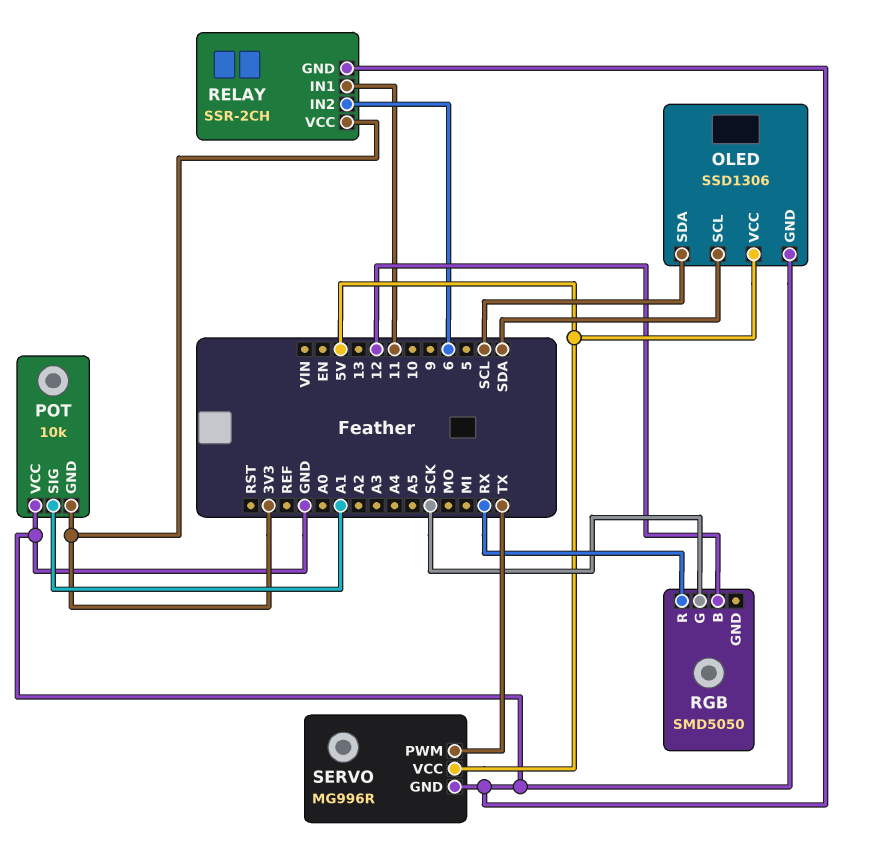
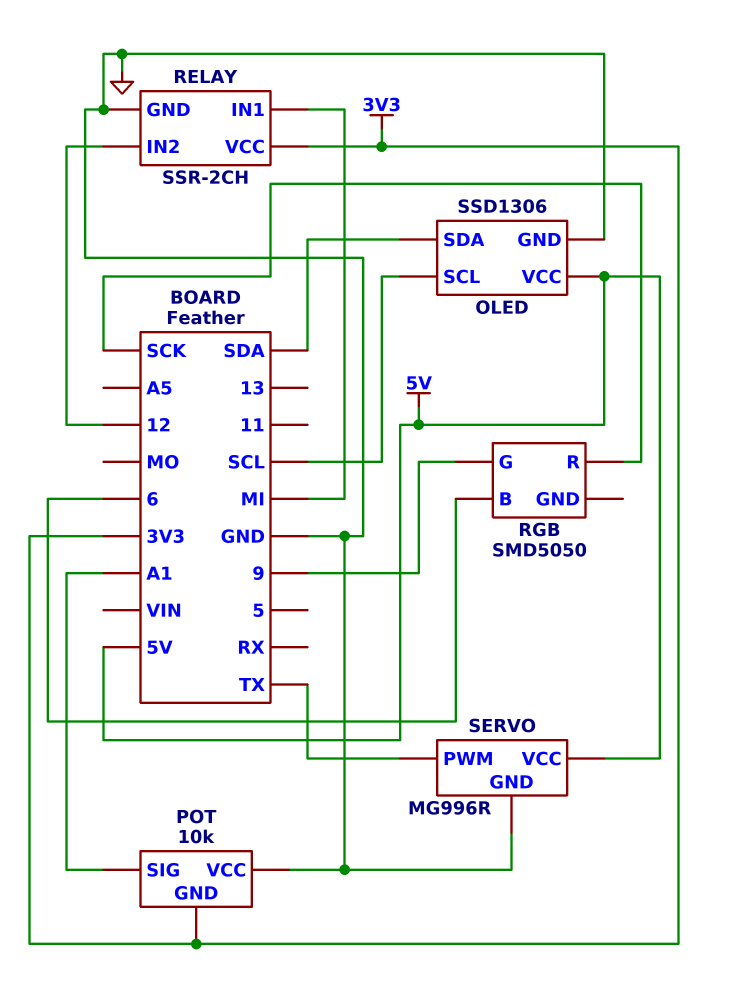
OLED pin SCL: SDA -> SCL
OLED pin SDA: SCL -> SDA
RELAY pin IN1: 11 -> MI
RELAY pin IN2: 6 -> 12
RGB pin B: 12 -> 6
RGB pin G: SCK -> 9
RGB pin R: RX -> SCK

